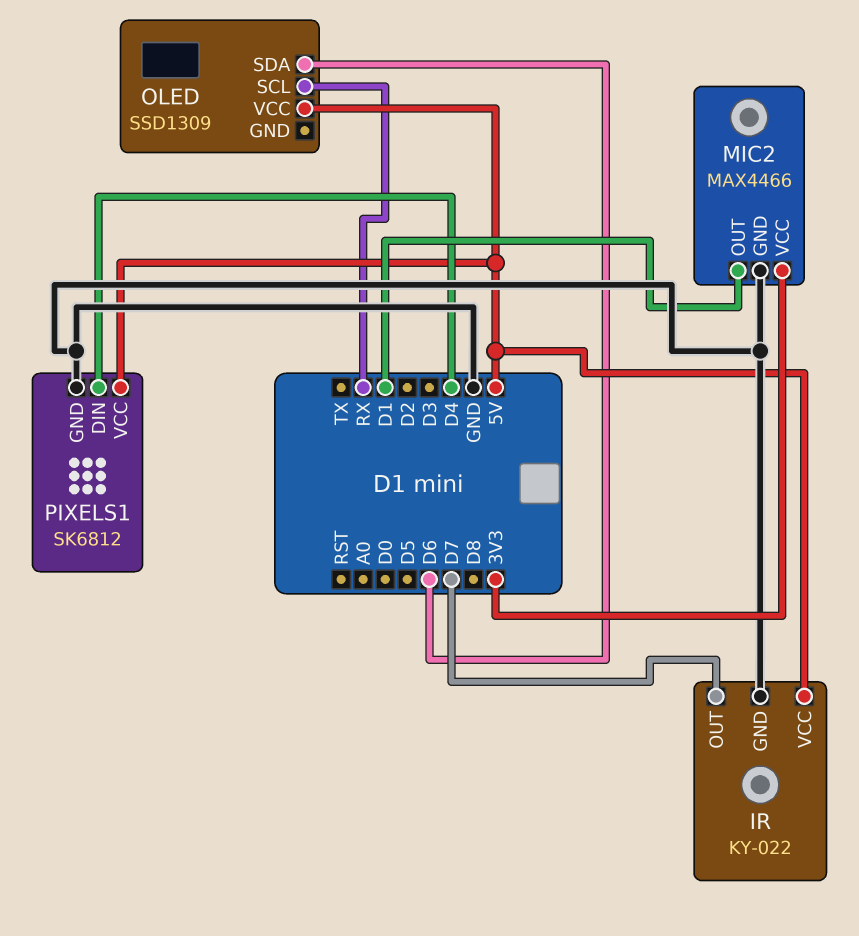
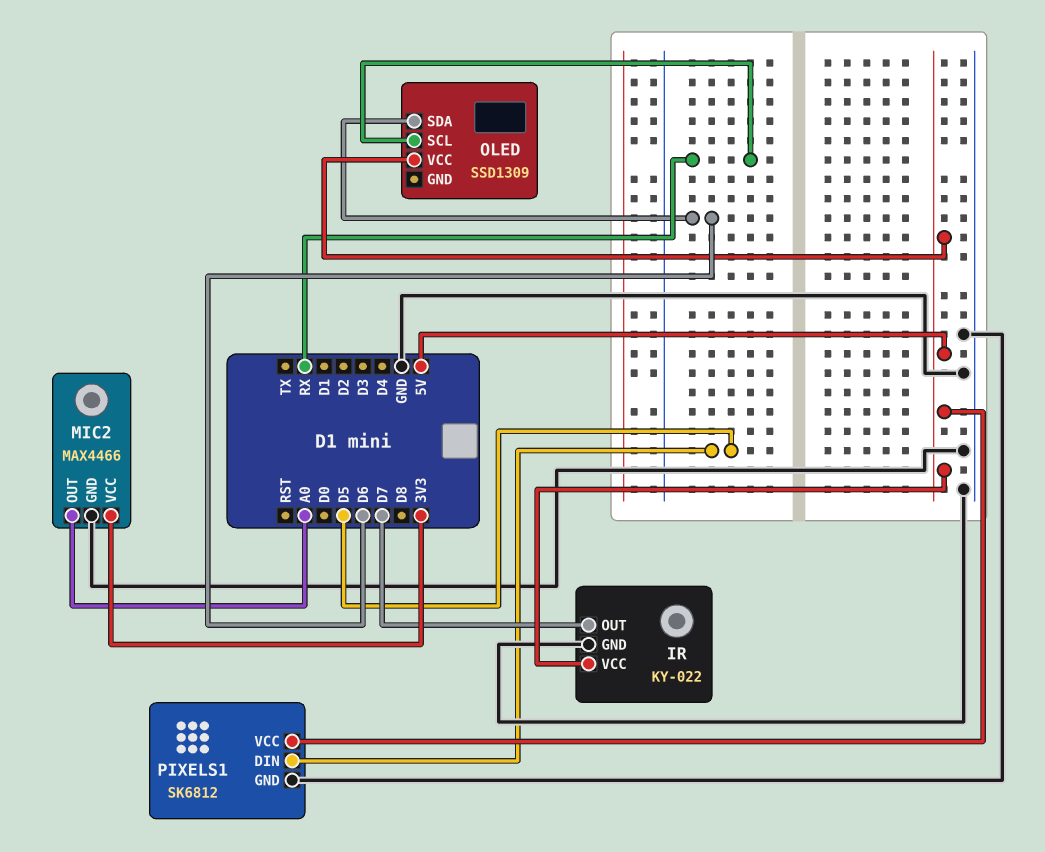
MIC2 pin OUT: D1 -> A0
PIXELS1 pin DIN: D4 -> D5

